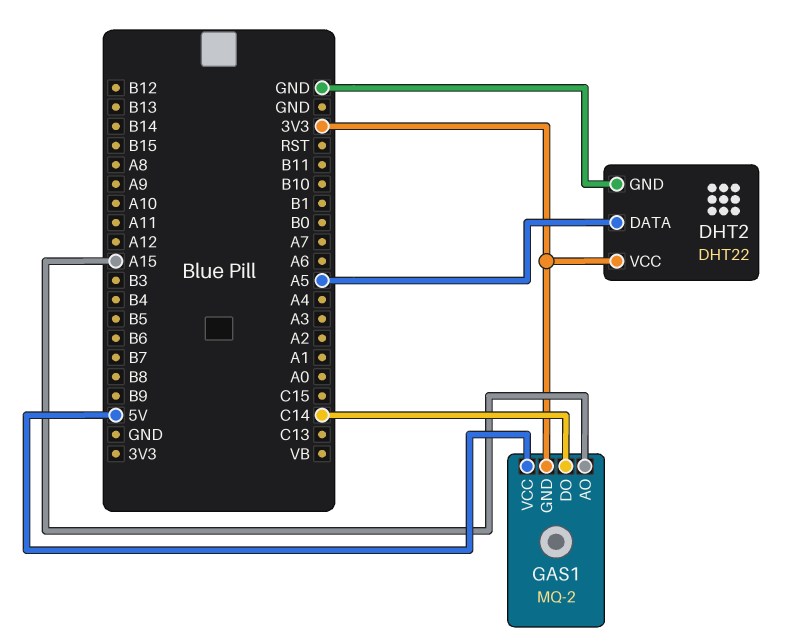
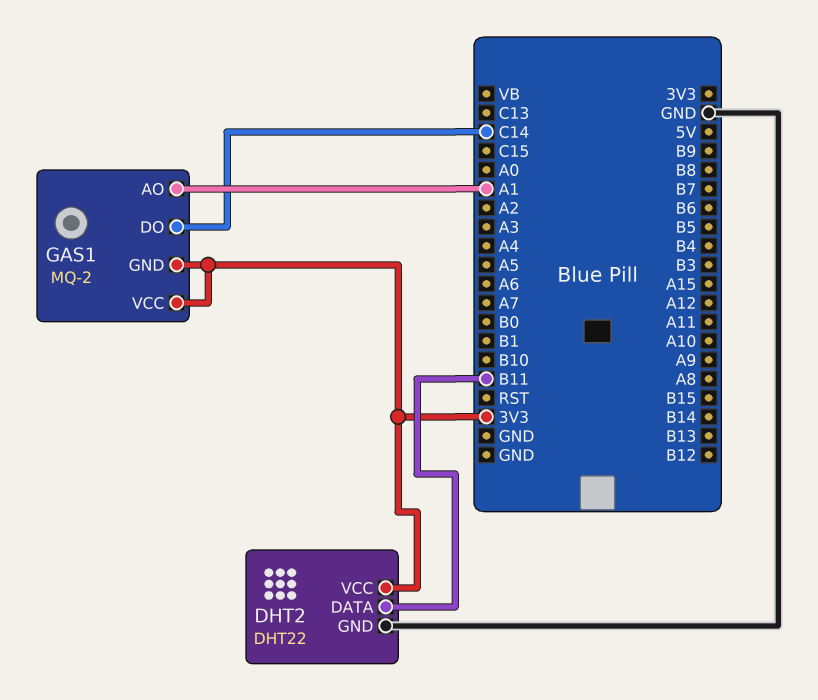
DHT2 pin DATA: A5 -> B11
GAS1 pin AO: A15 -> A1
GAS1 pin VCC: 5V -> 3V3

